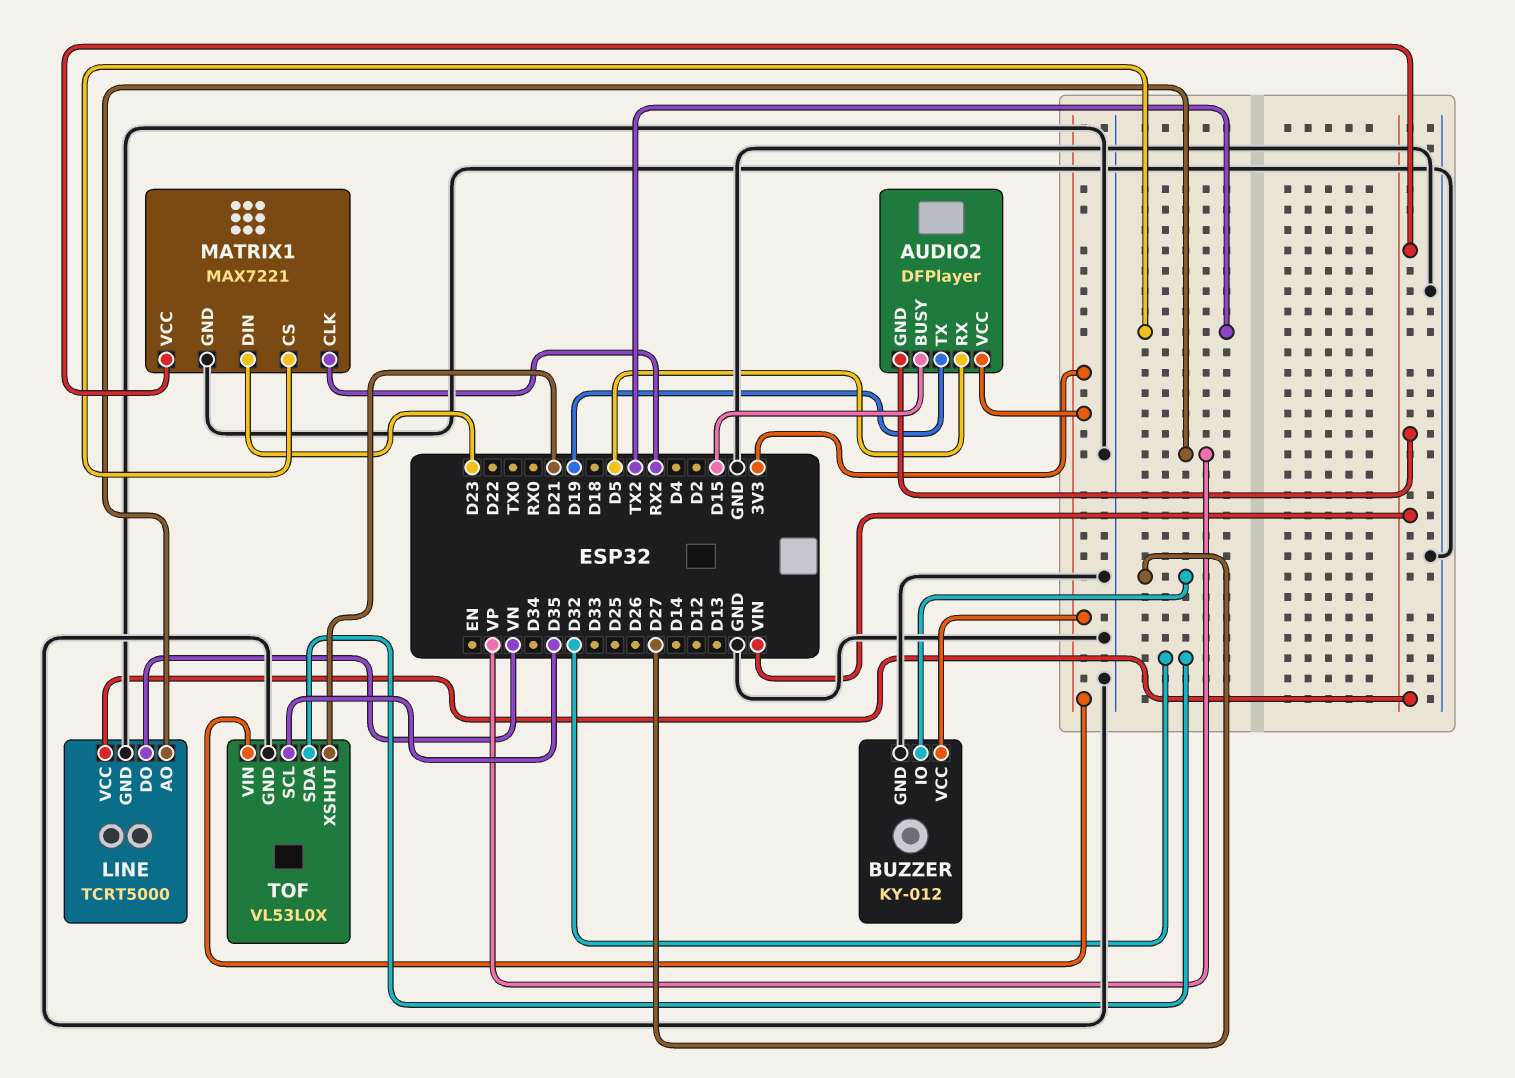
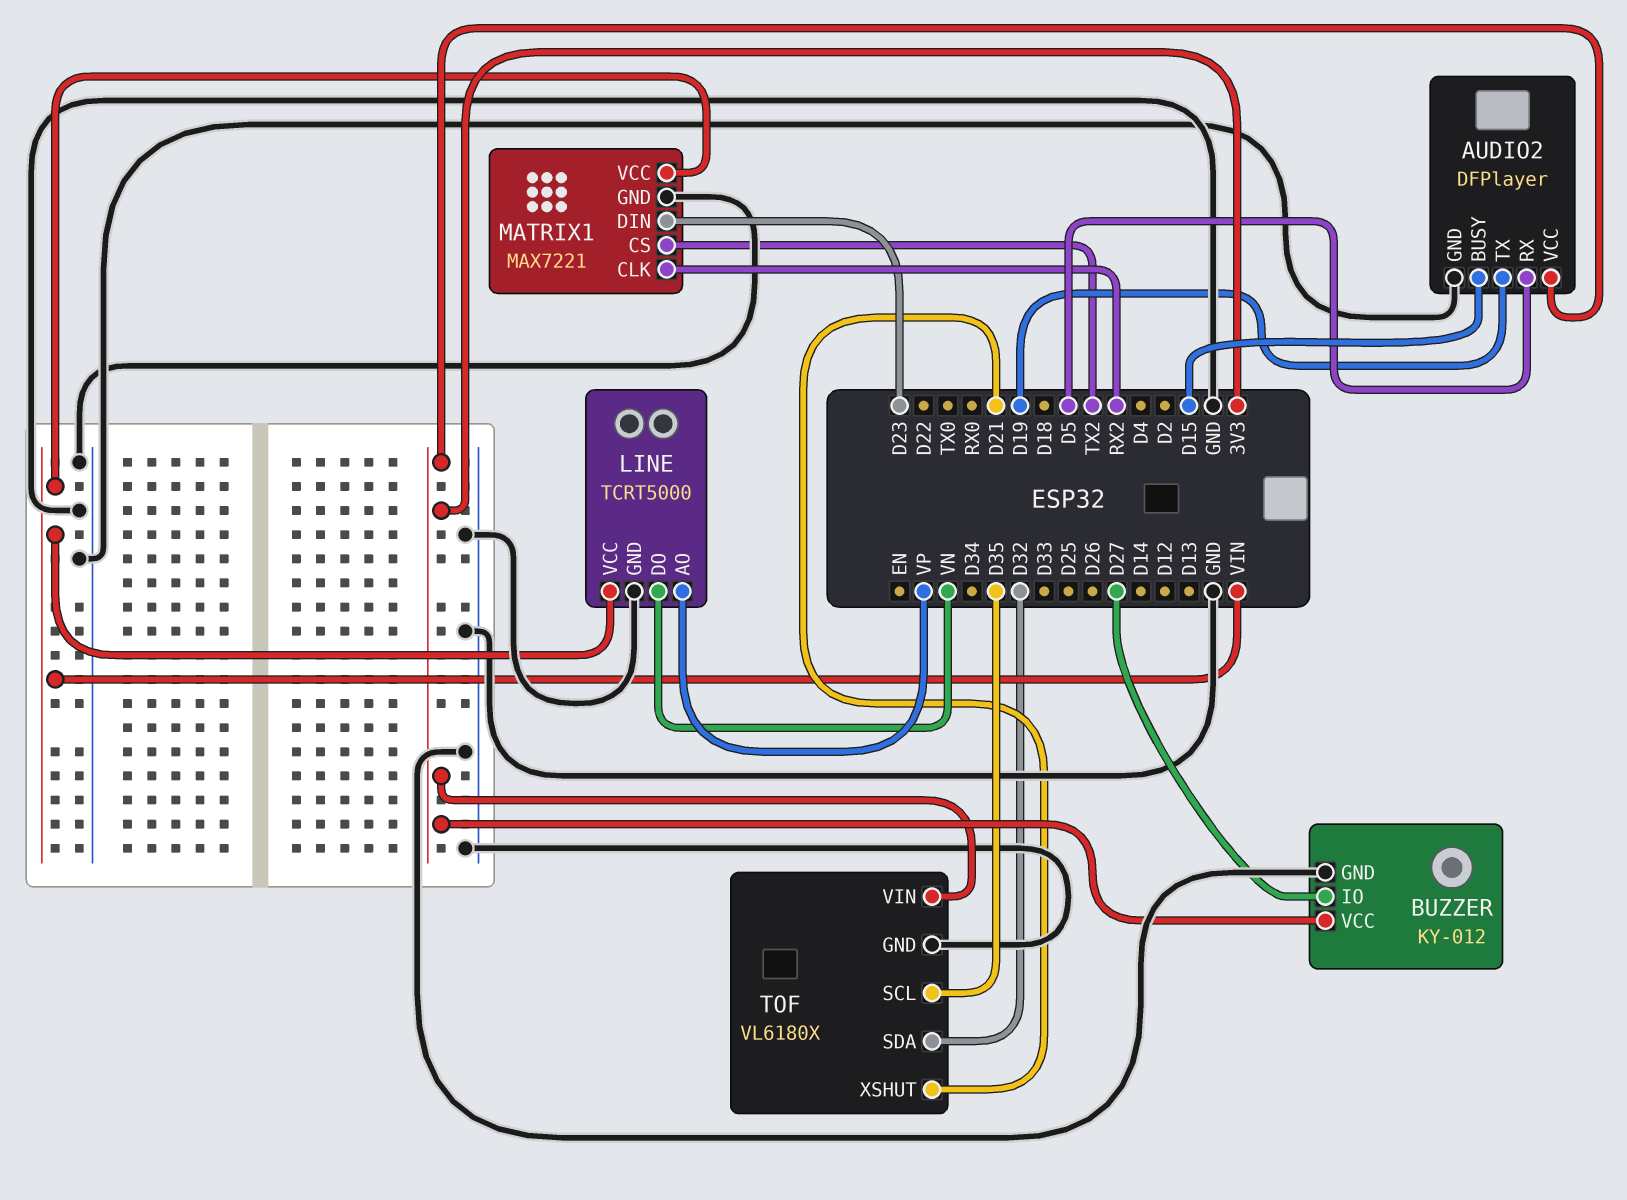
AUDIO2 pin GND: VIN -> GND
TOF: VL53L0X -> VL6180X

